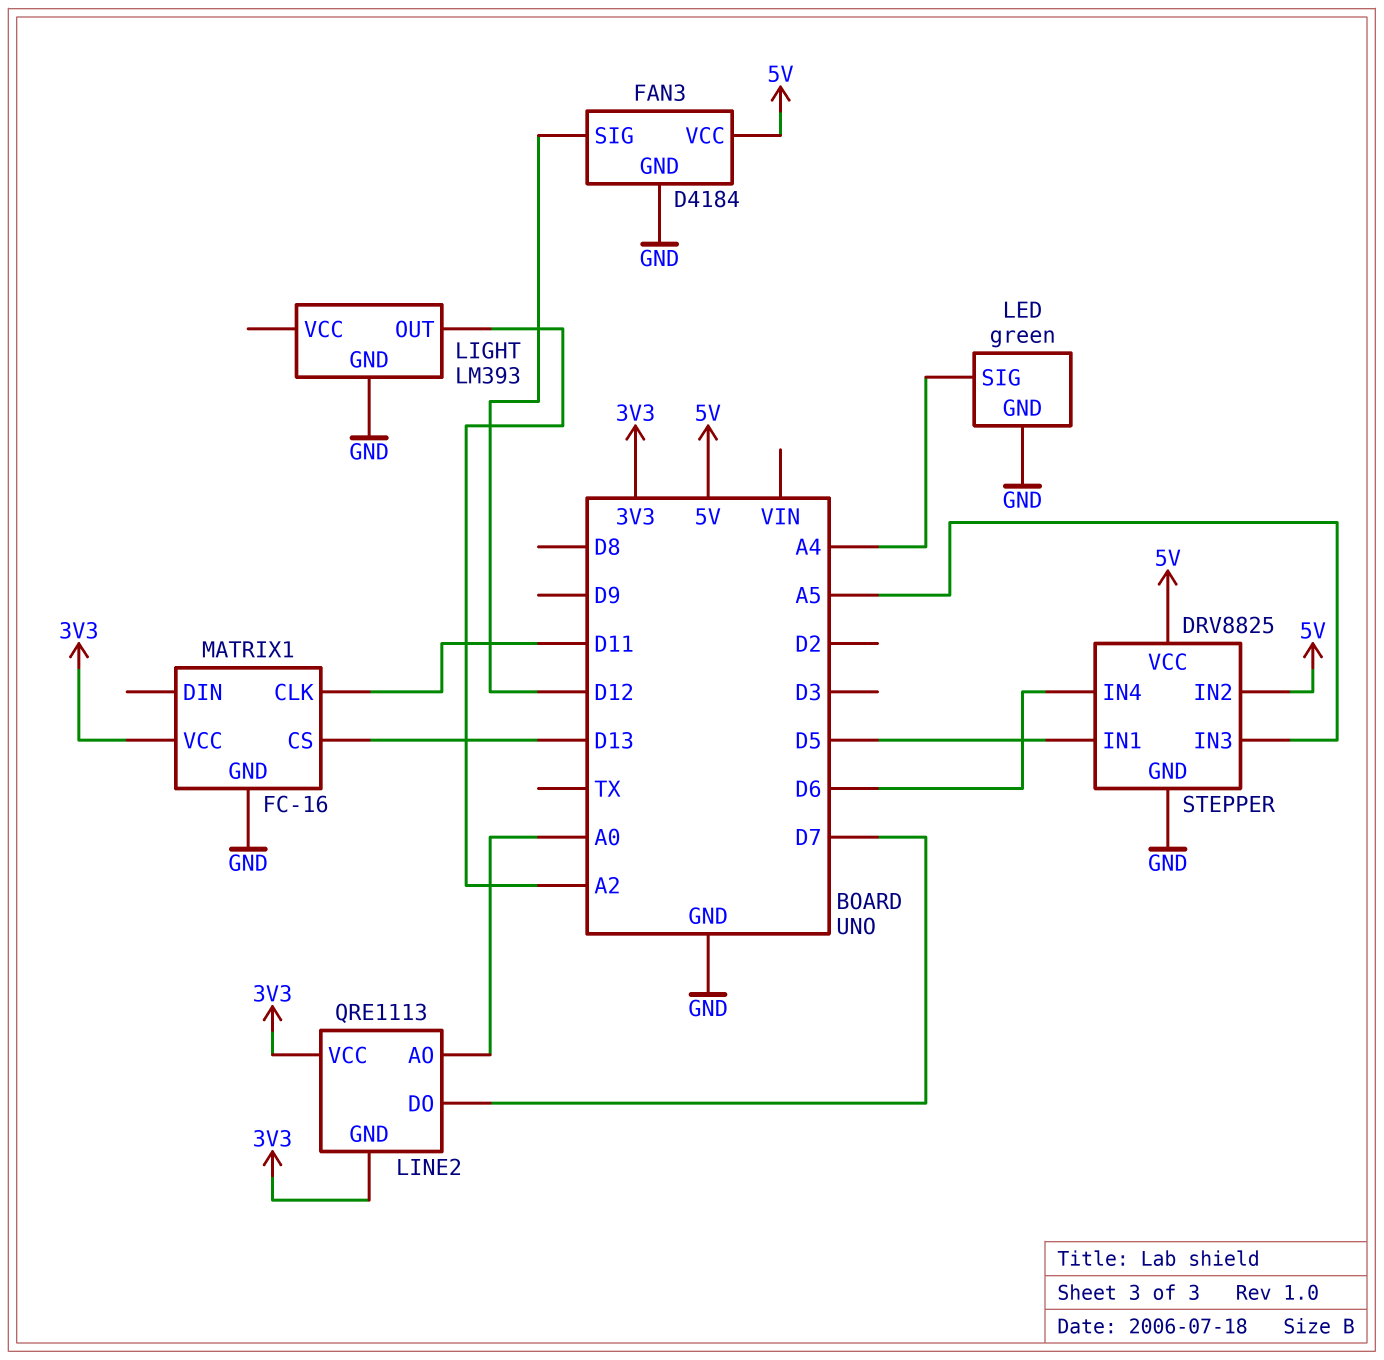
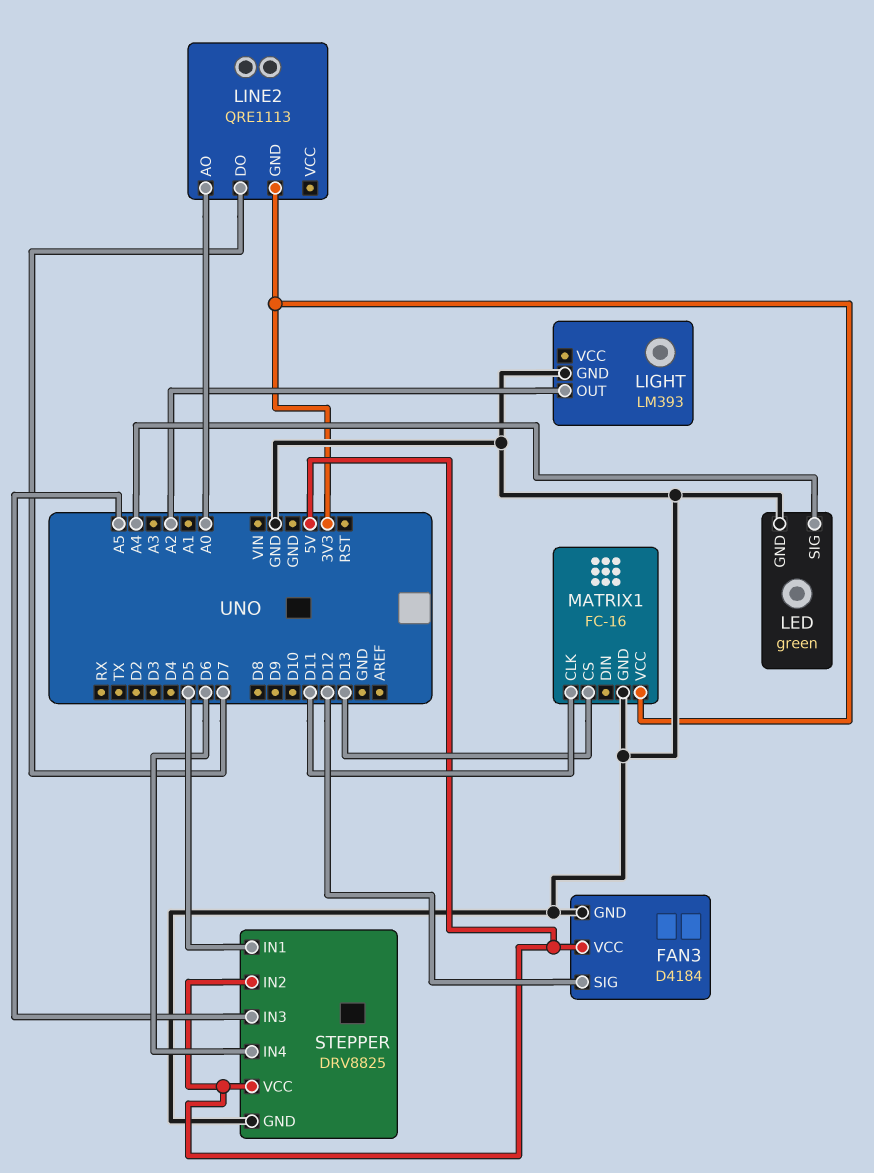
LINE2 pin VCC: 3V3 -> none

